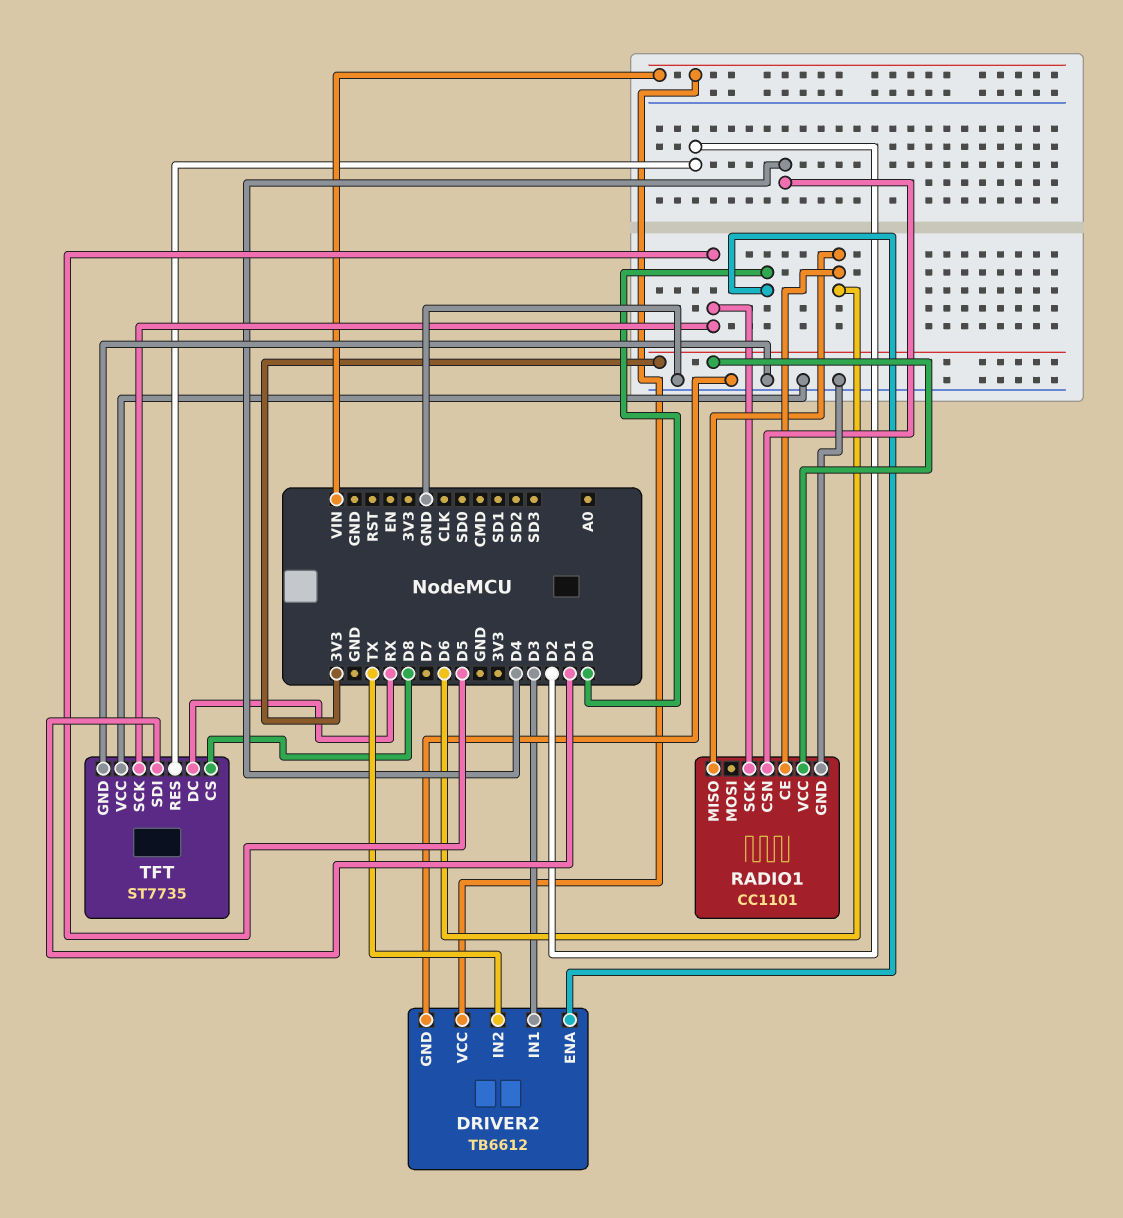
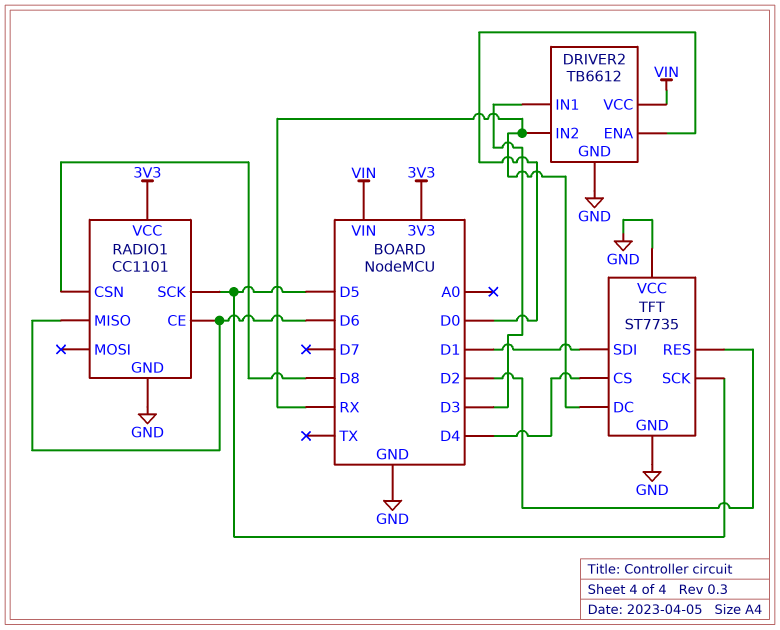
DRIVER2 pin IN2: TX -> RX
RADIO1 pin CSN: D4 -> D8
TFT pin CS: D8 -> D4

